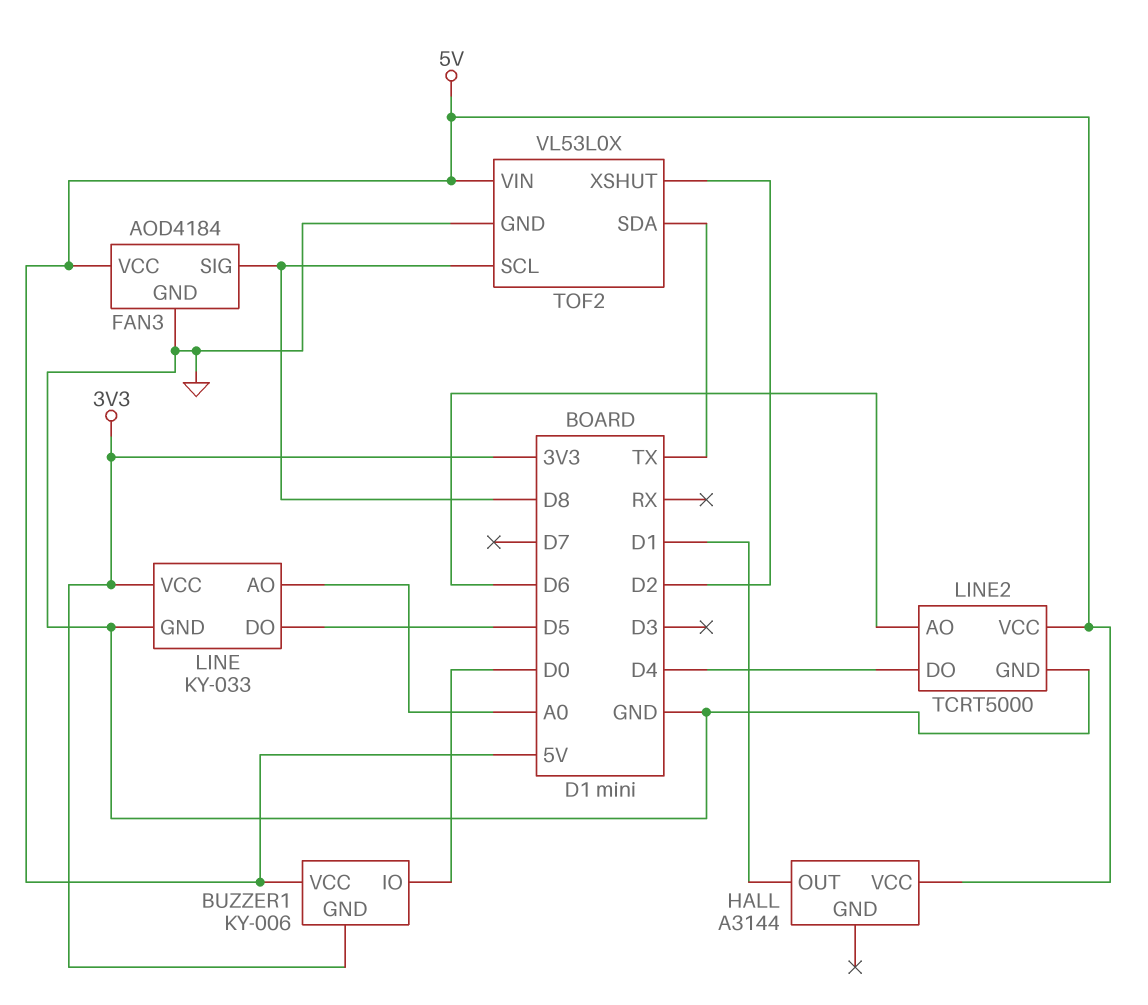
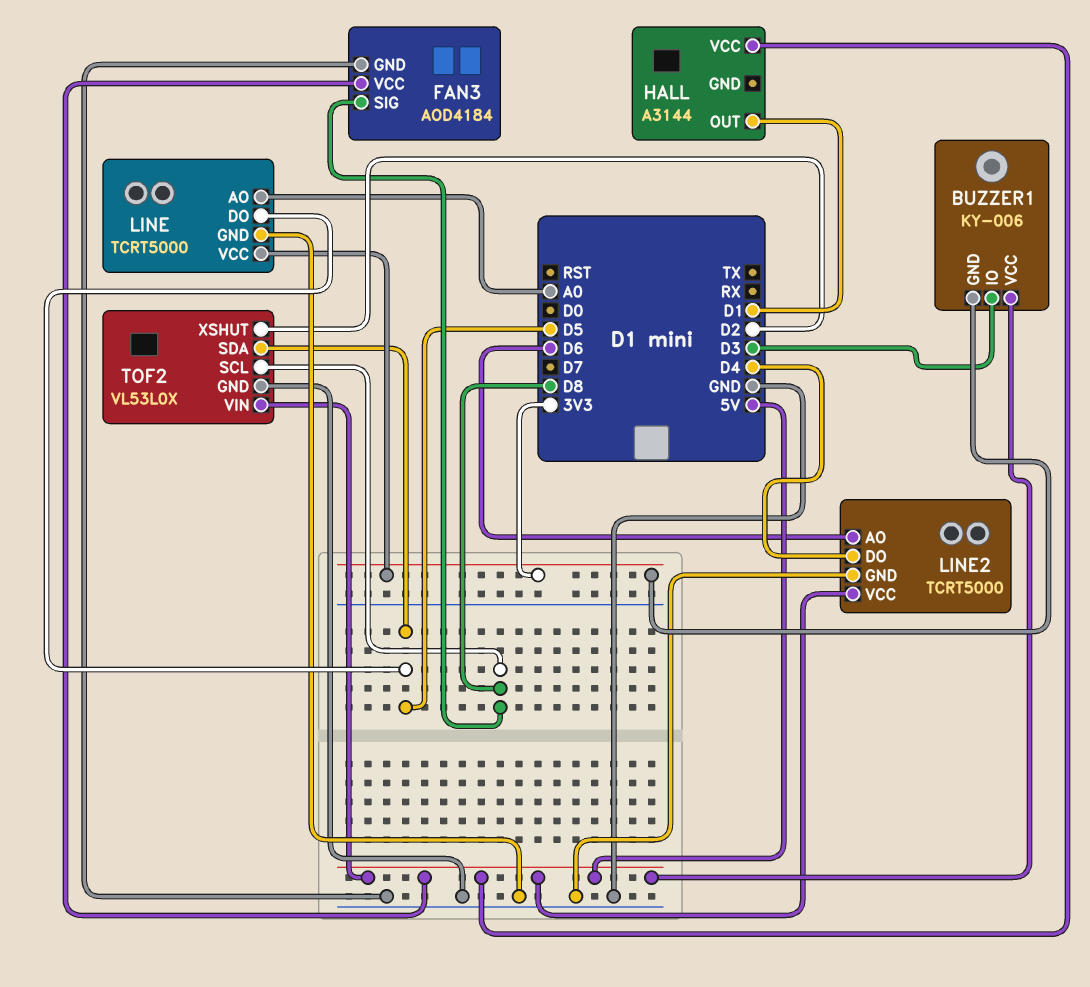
BUZZER1 pin IO: D0 -> D3
LINE: KY-033 -> TCRT5000
TOF2 pin SDA: TX -> D5

